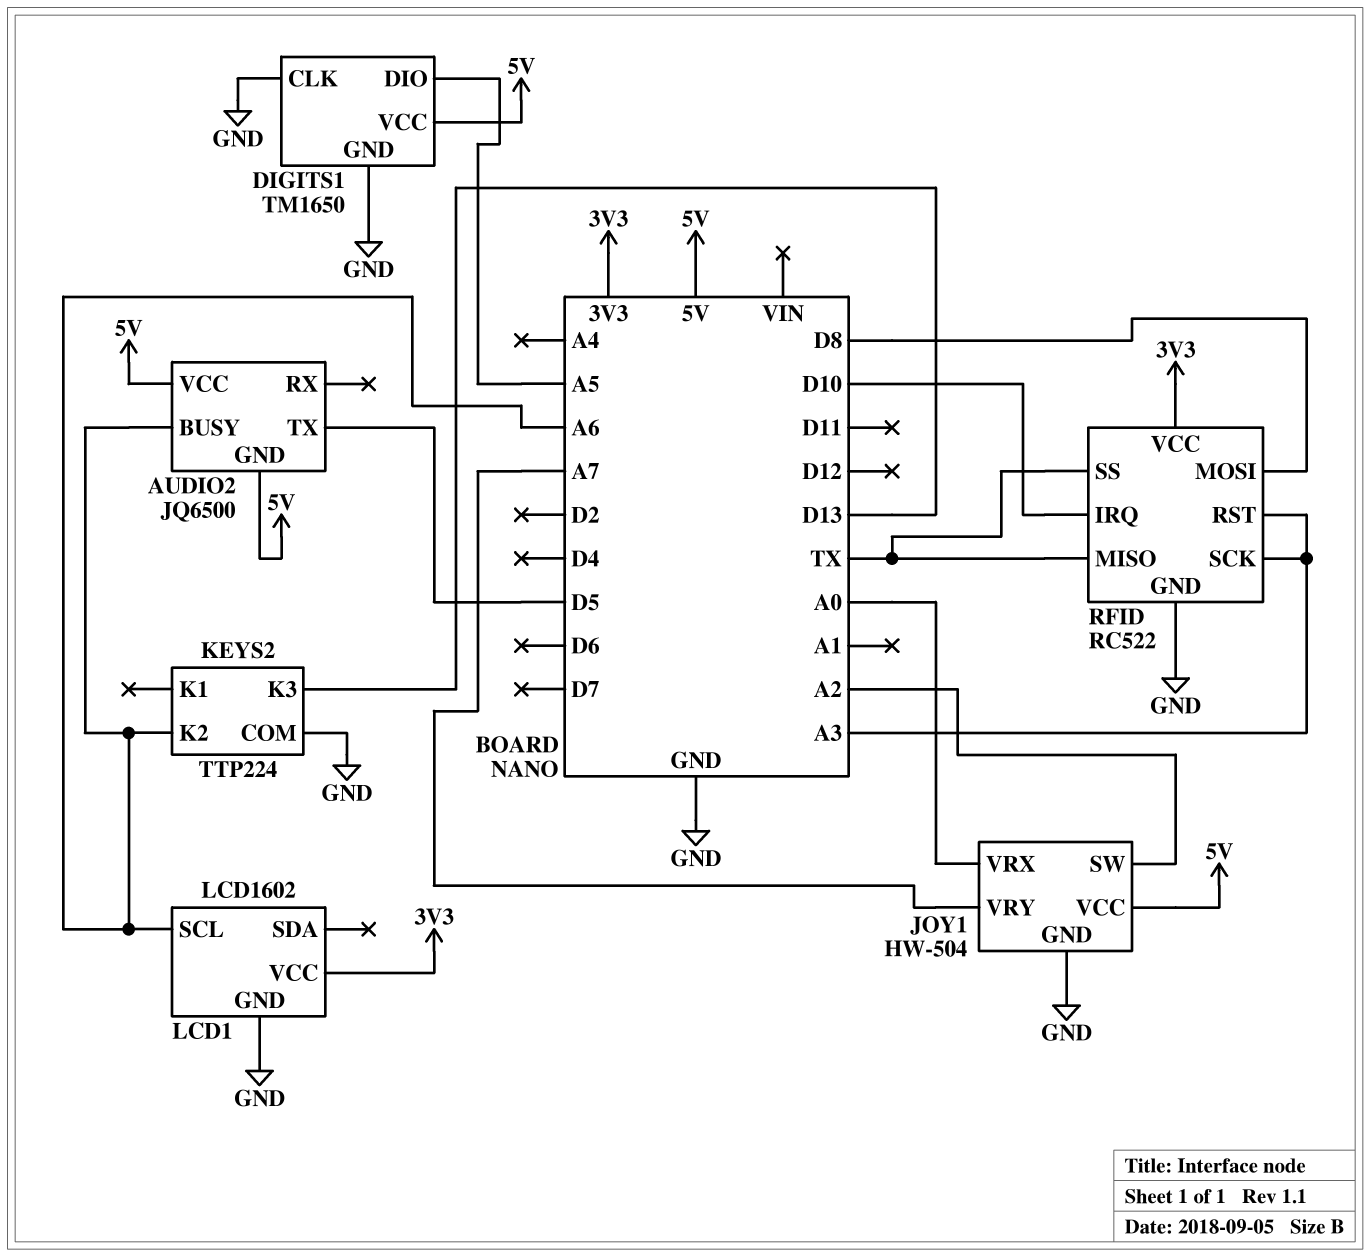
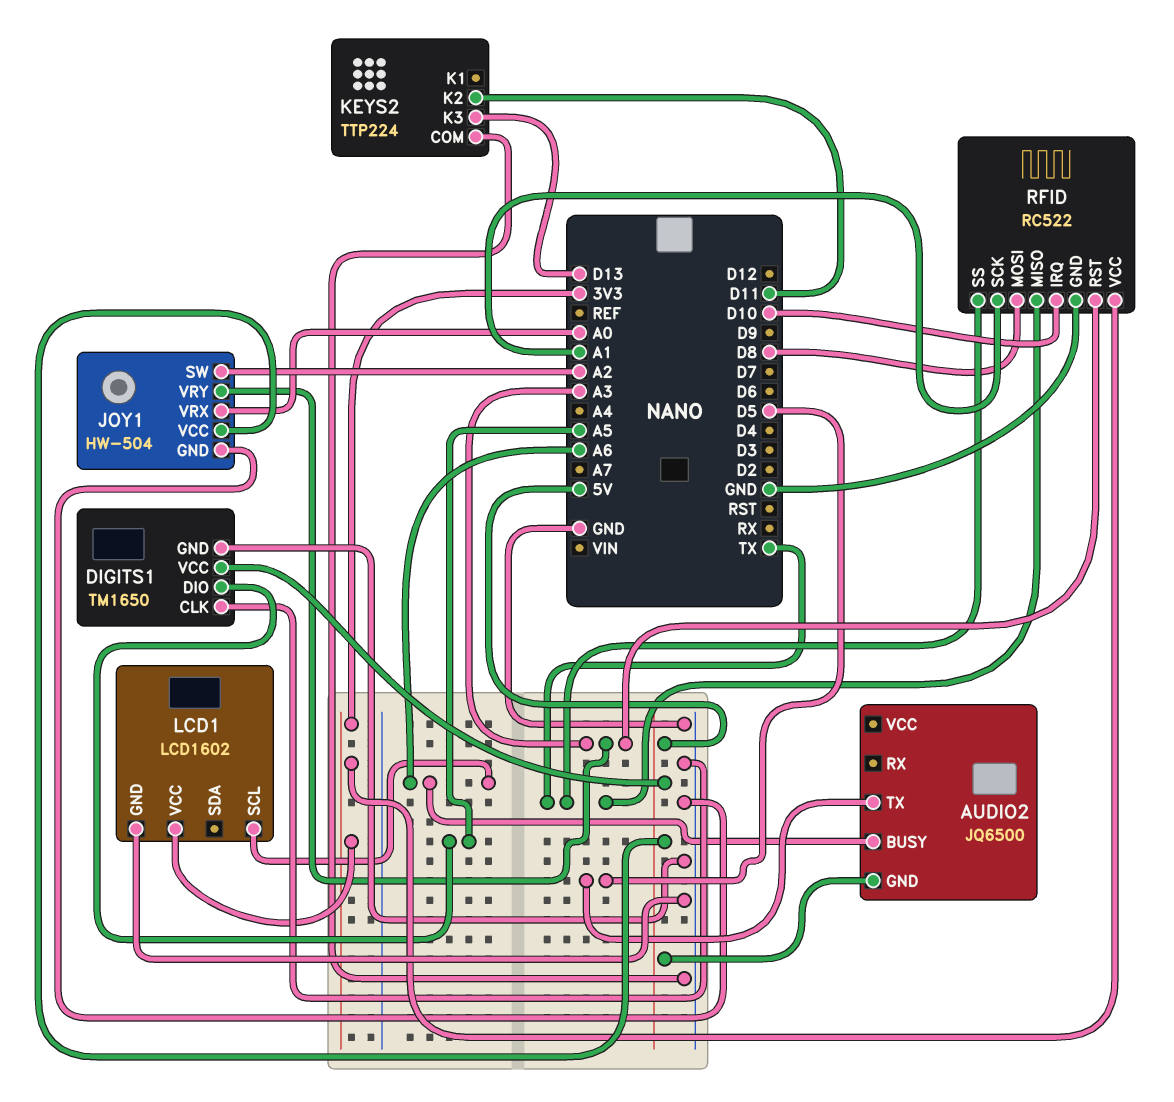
AUDIO2 pin VCC: 5V -> none
JOY1 pin VRY: A7 -> A3
KEYS2 pin K2: A6 -> D11
RFID pin SCK: A3 -> A1

